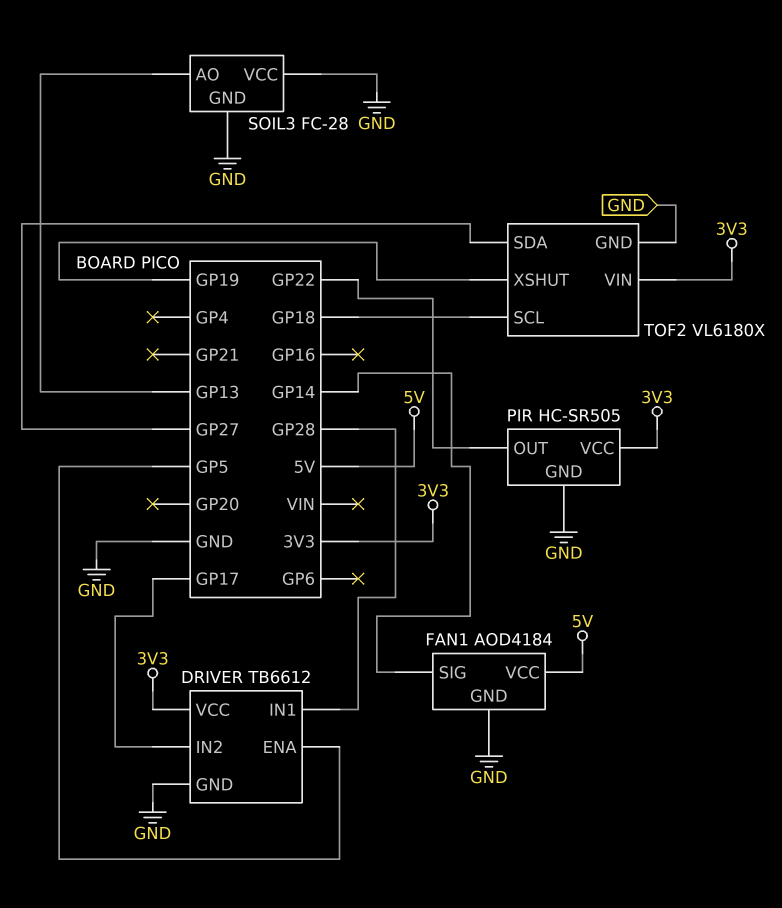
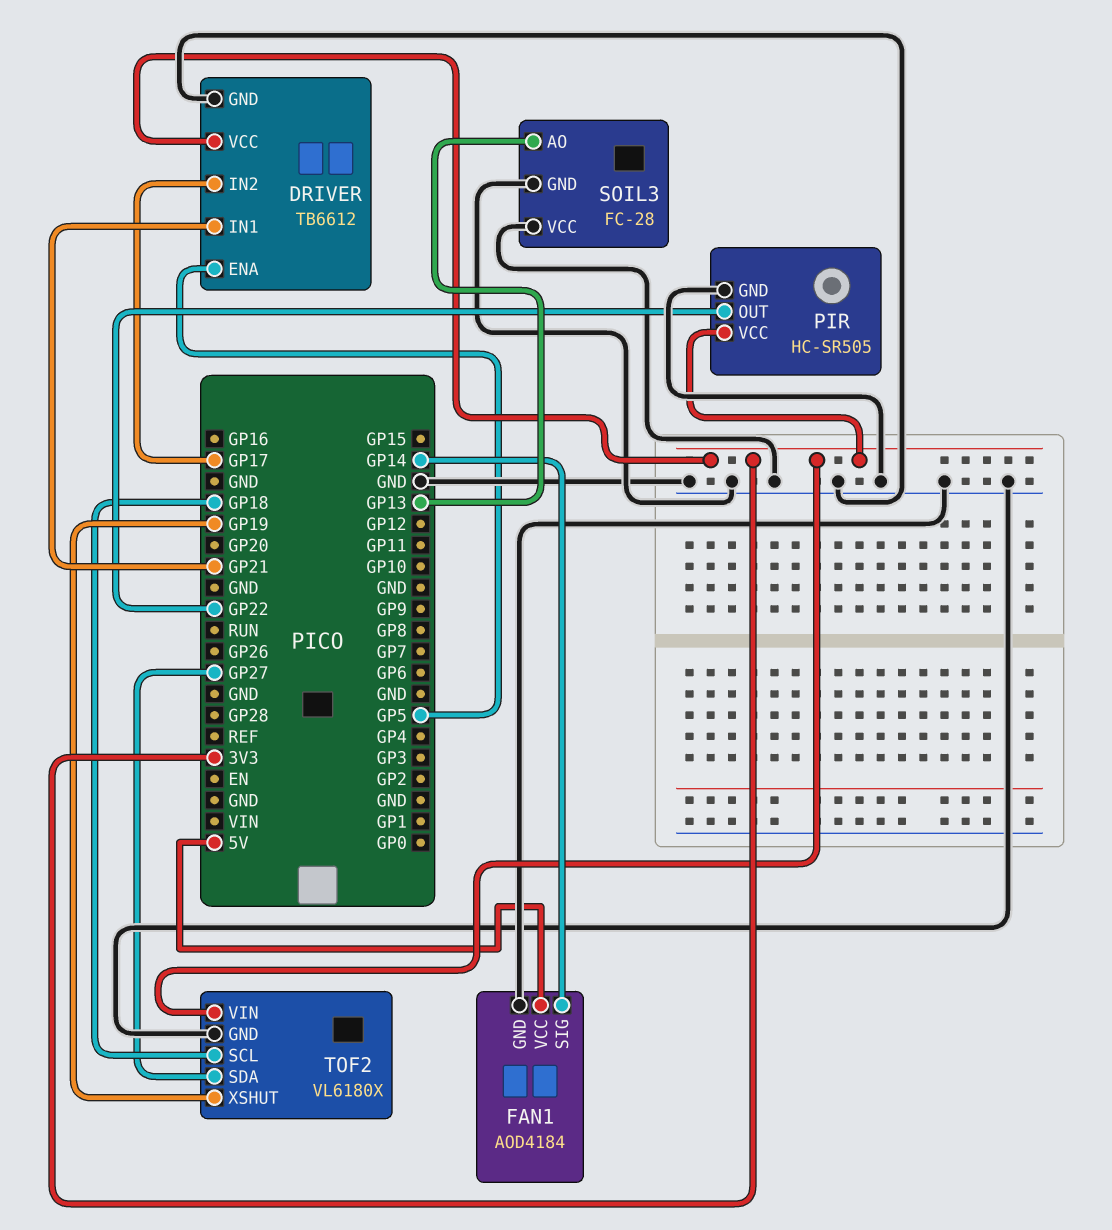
DRIVER pin IN1: GP28 -> GP21

